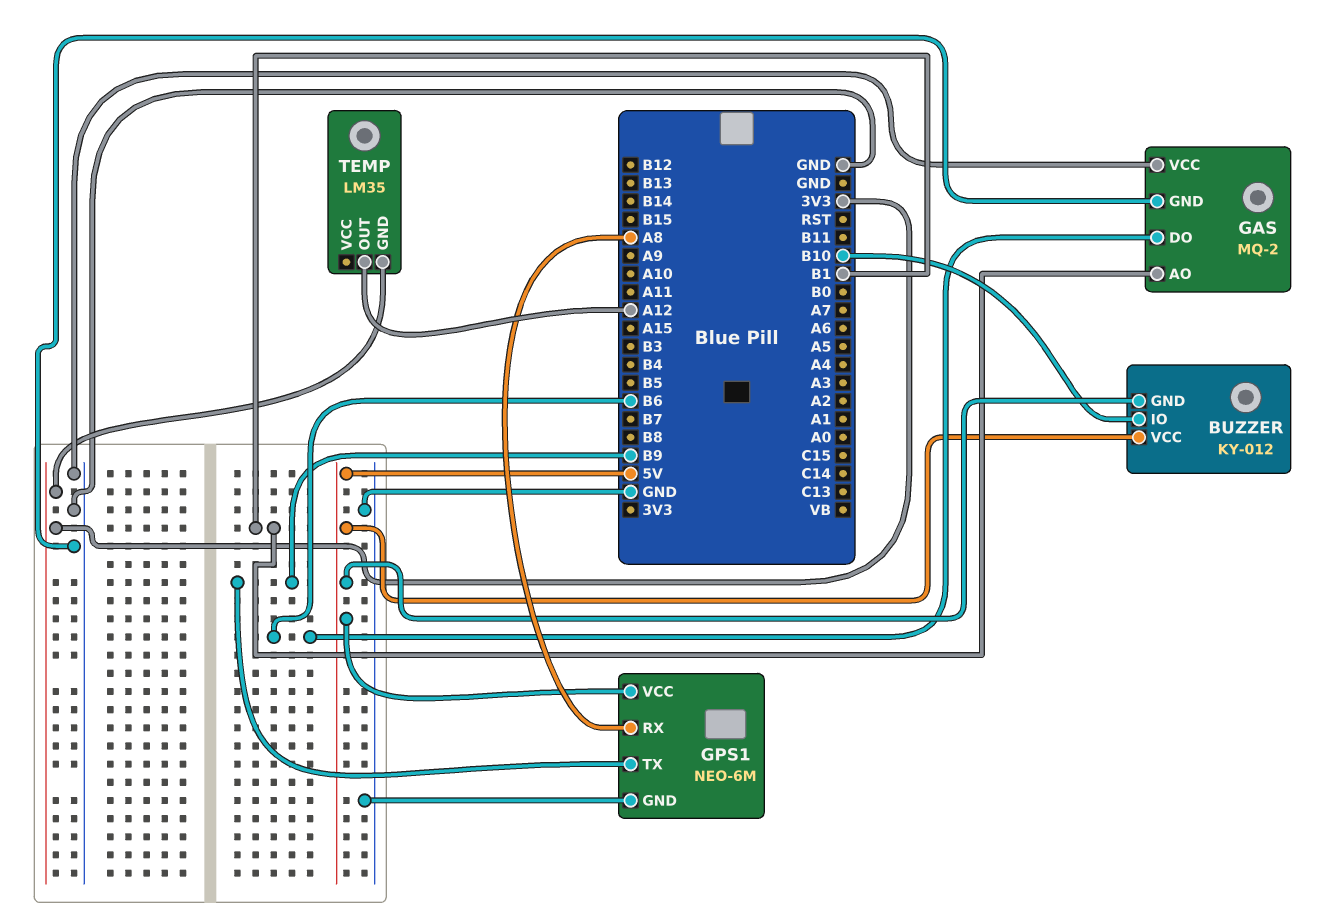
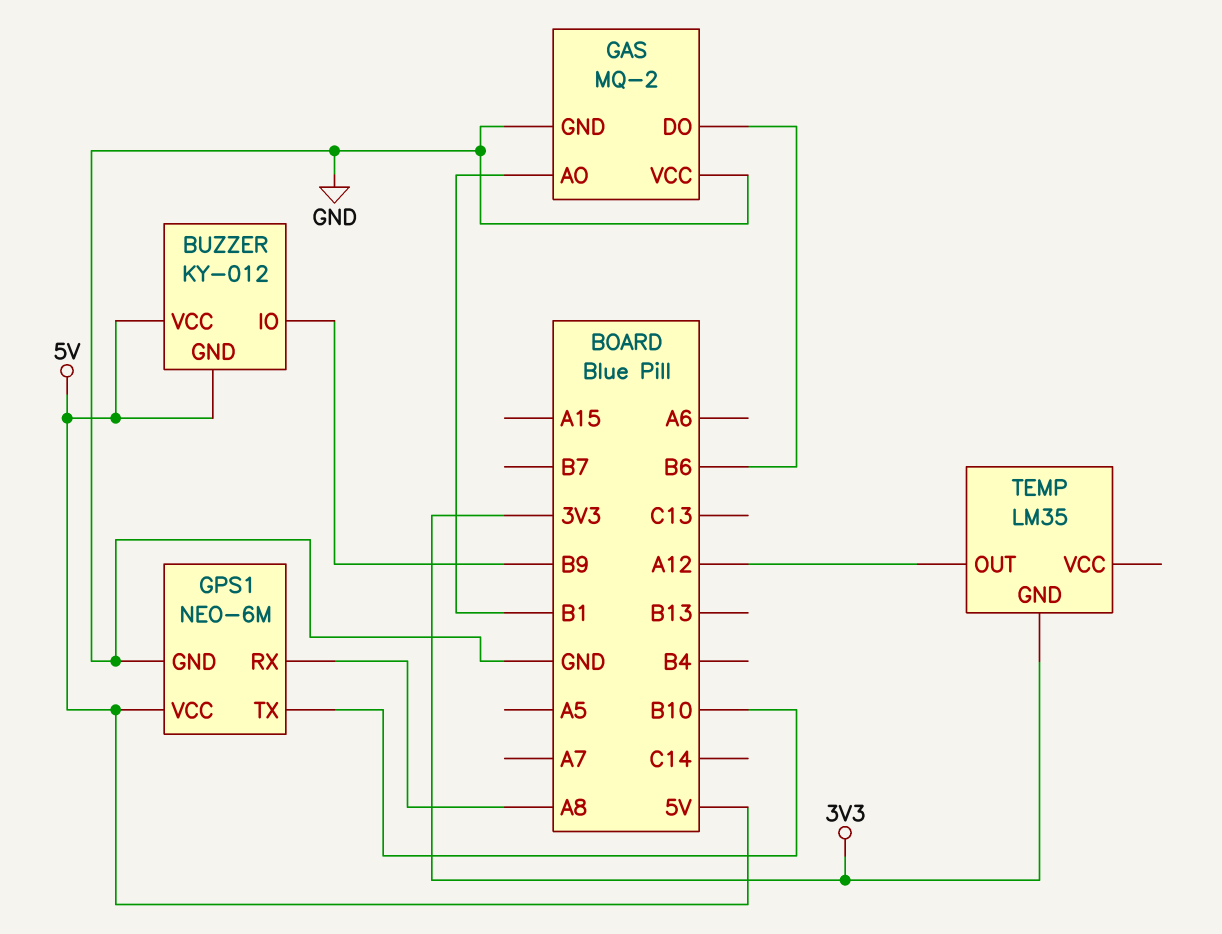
BUZZER pin IO: B10 -> B9
GPS1 pin TX: B9 -> B10

